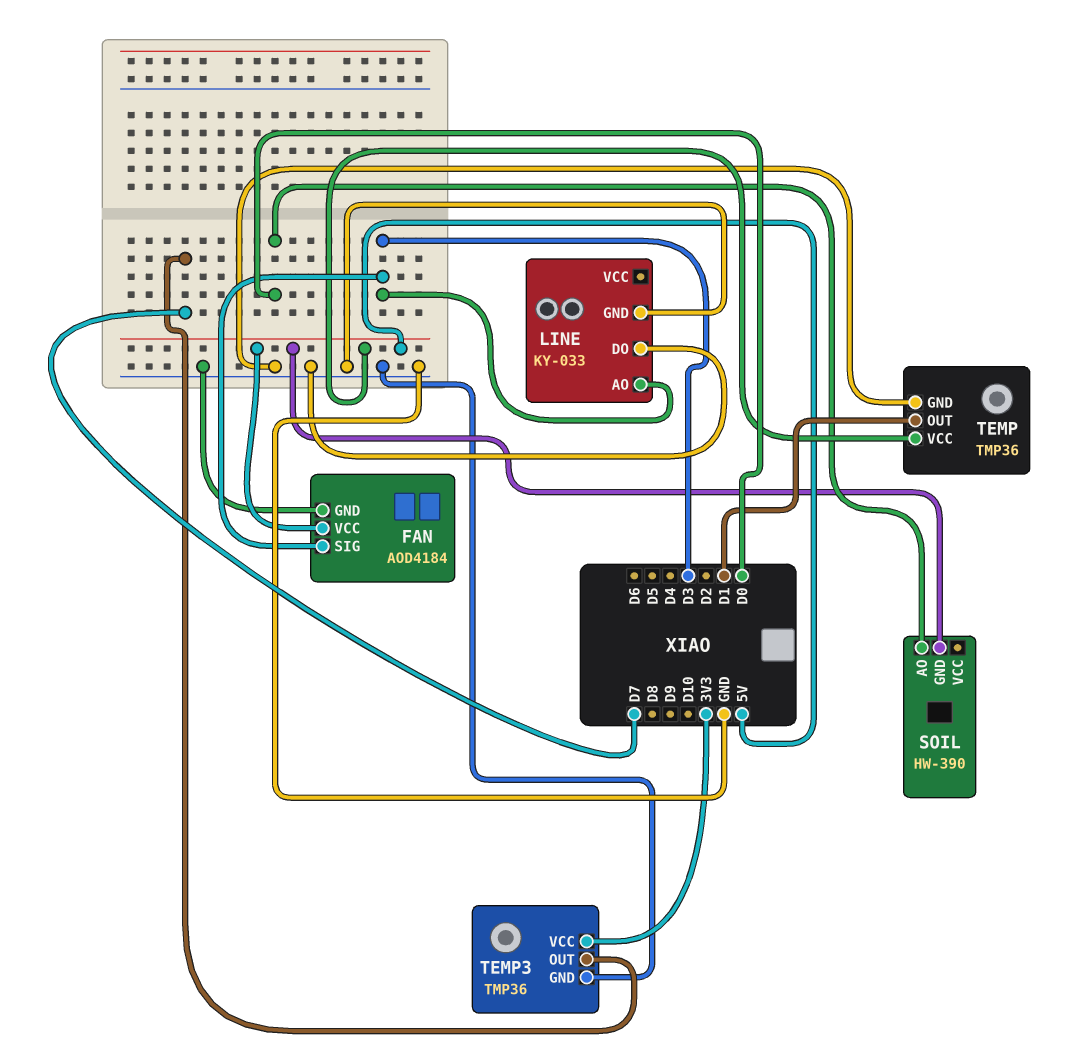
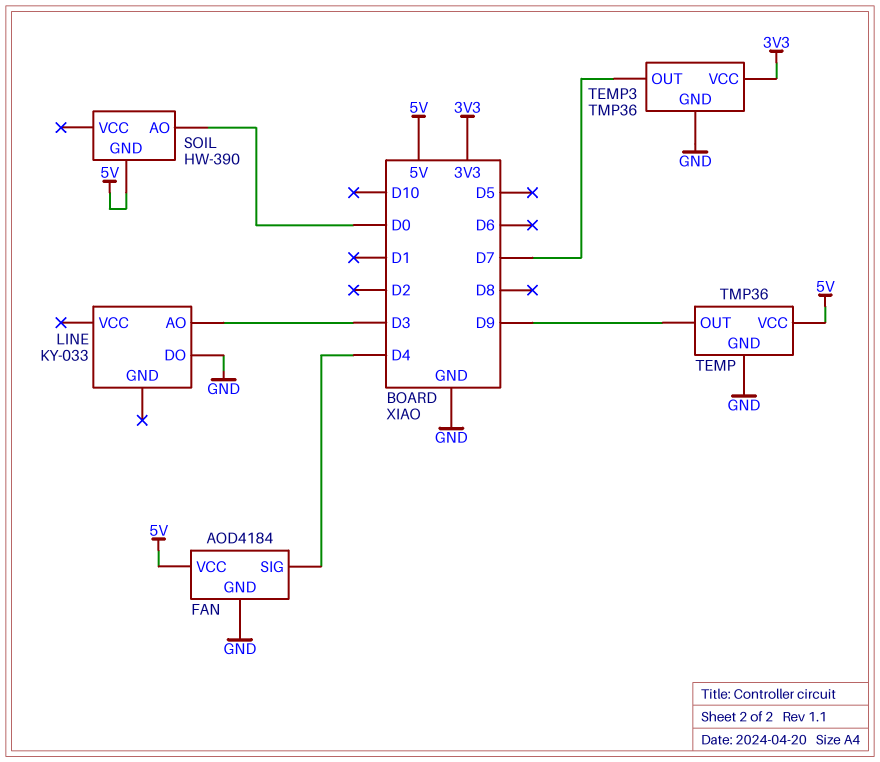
FAN pin SIG: D3 -> D4
LINE pin GND: GND -> none
TEMP pin OUT: D1 -> D9

